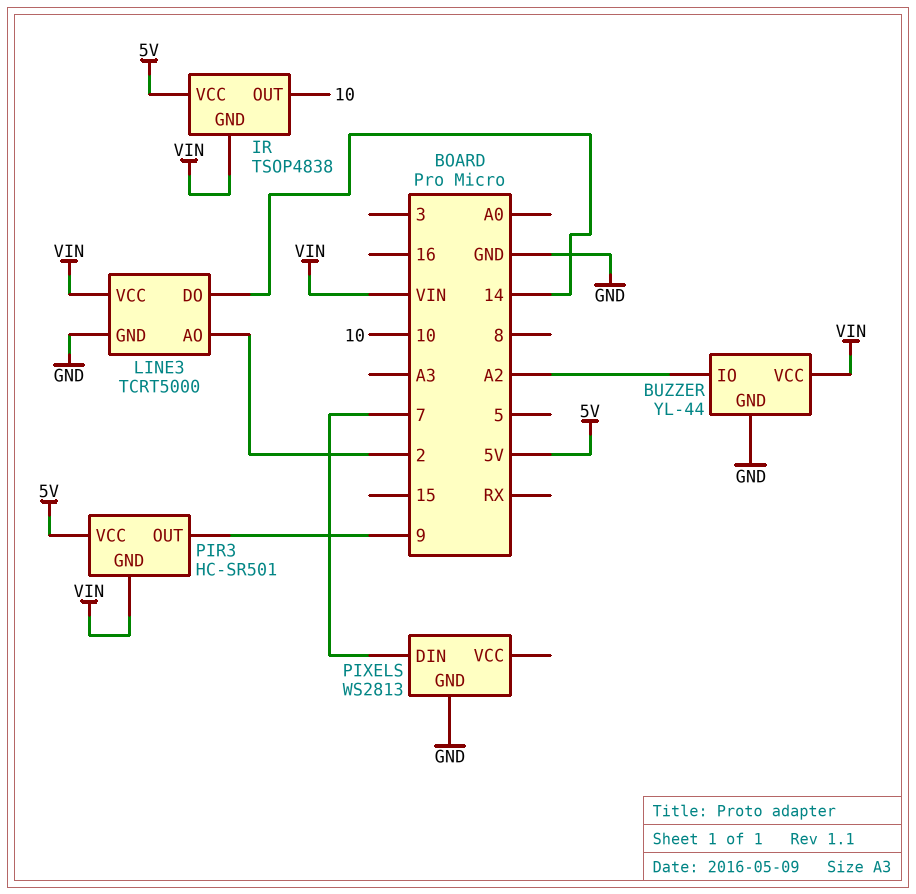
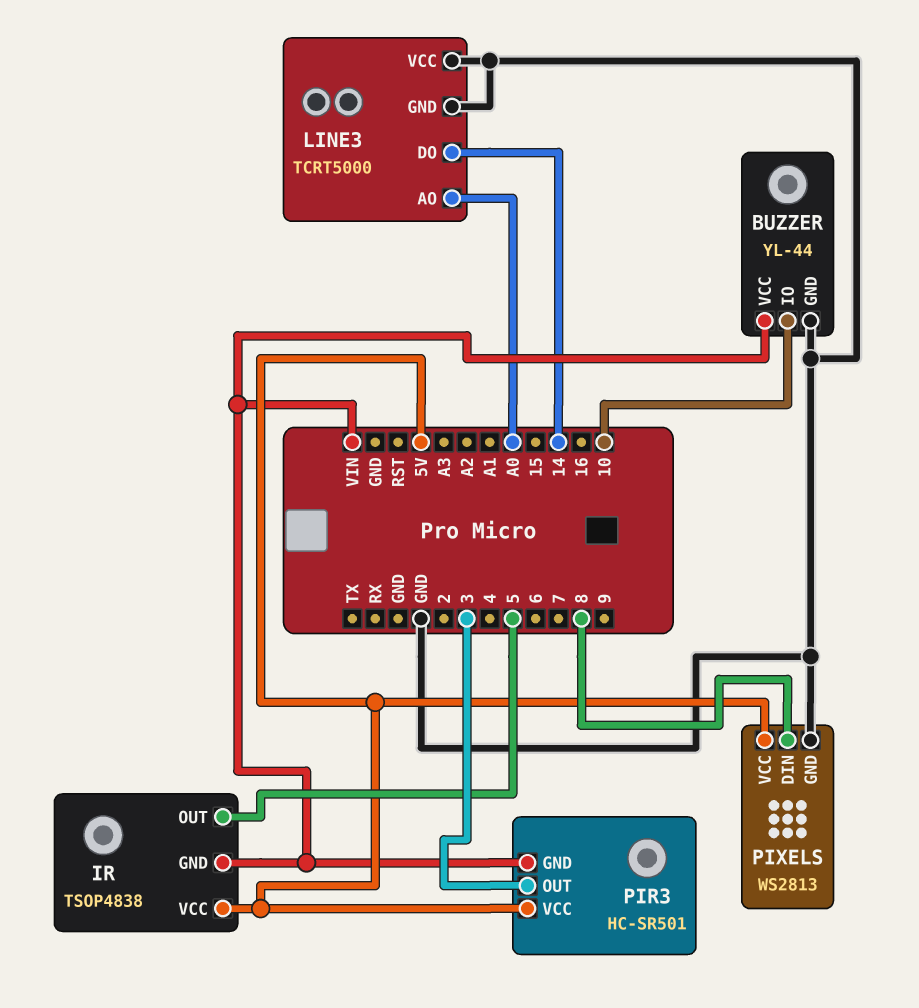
BUZZER pin IO: A2 -> 10
IR pin OUT: 10 -> 5
LINE3 pin AO: 2 -> A0
LINE3 pin VCC: VIN -> GND
PIR3 pin OUT: 9 -> 3
PIXELS pin DIN: 7 -> 8
PIXELS pin VCC: none -> 5V

